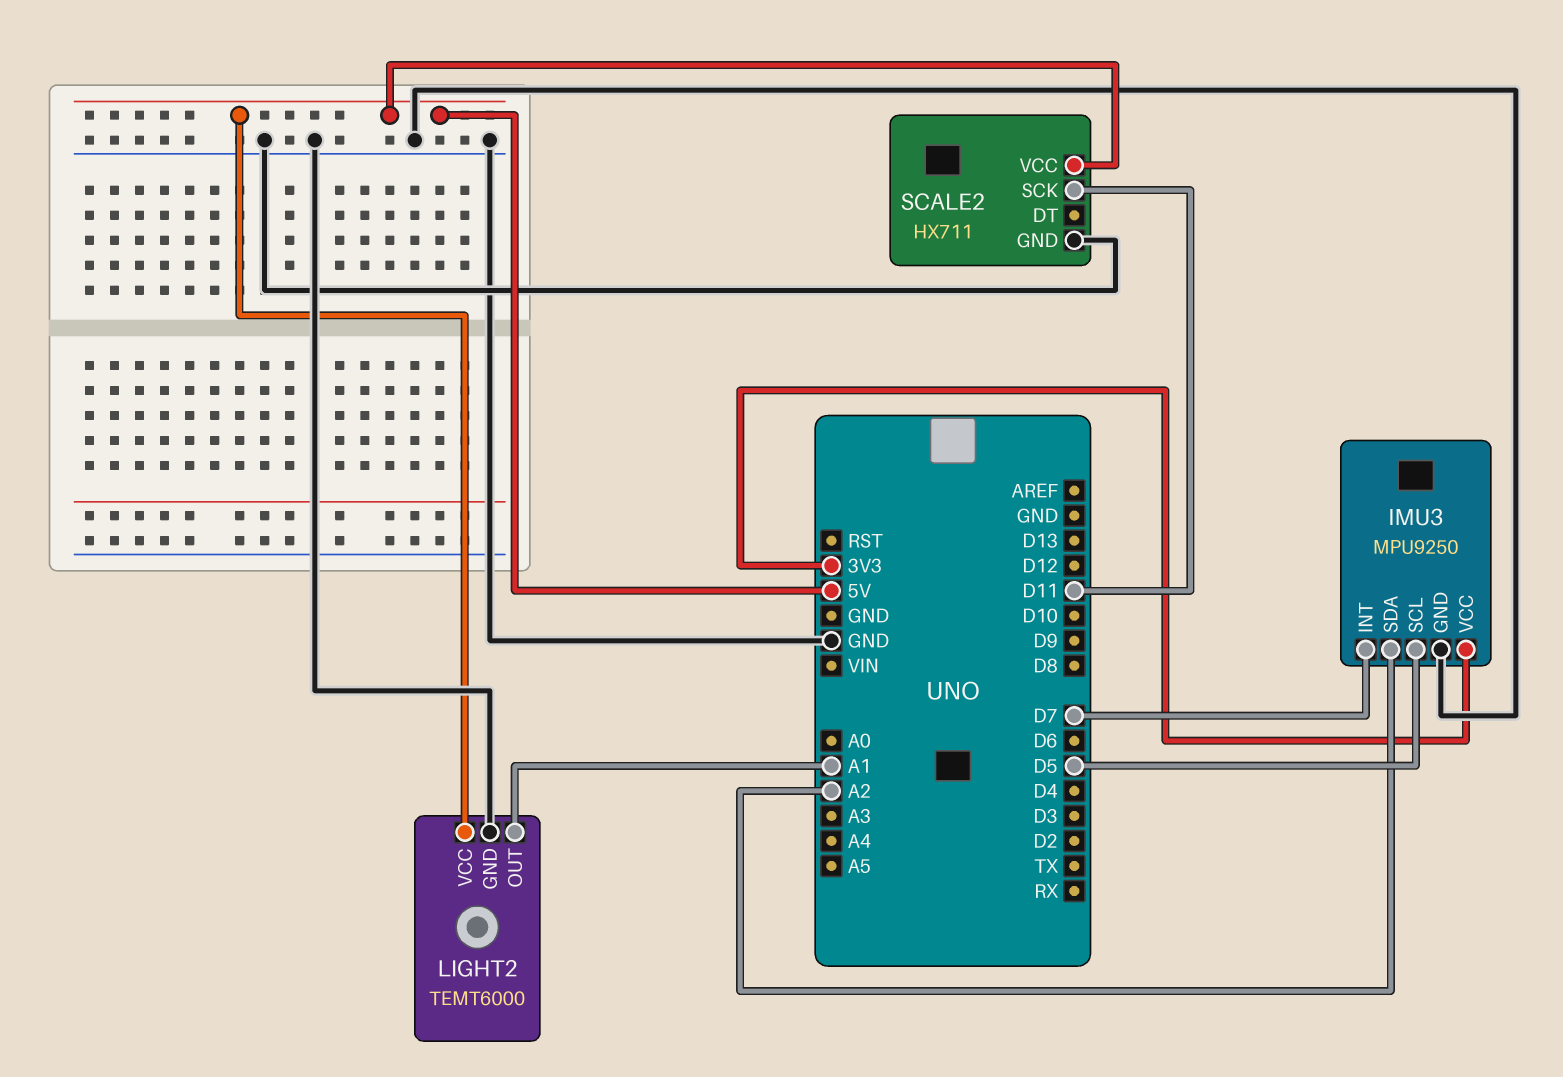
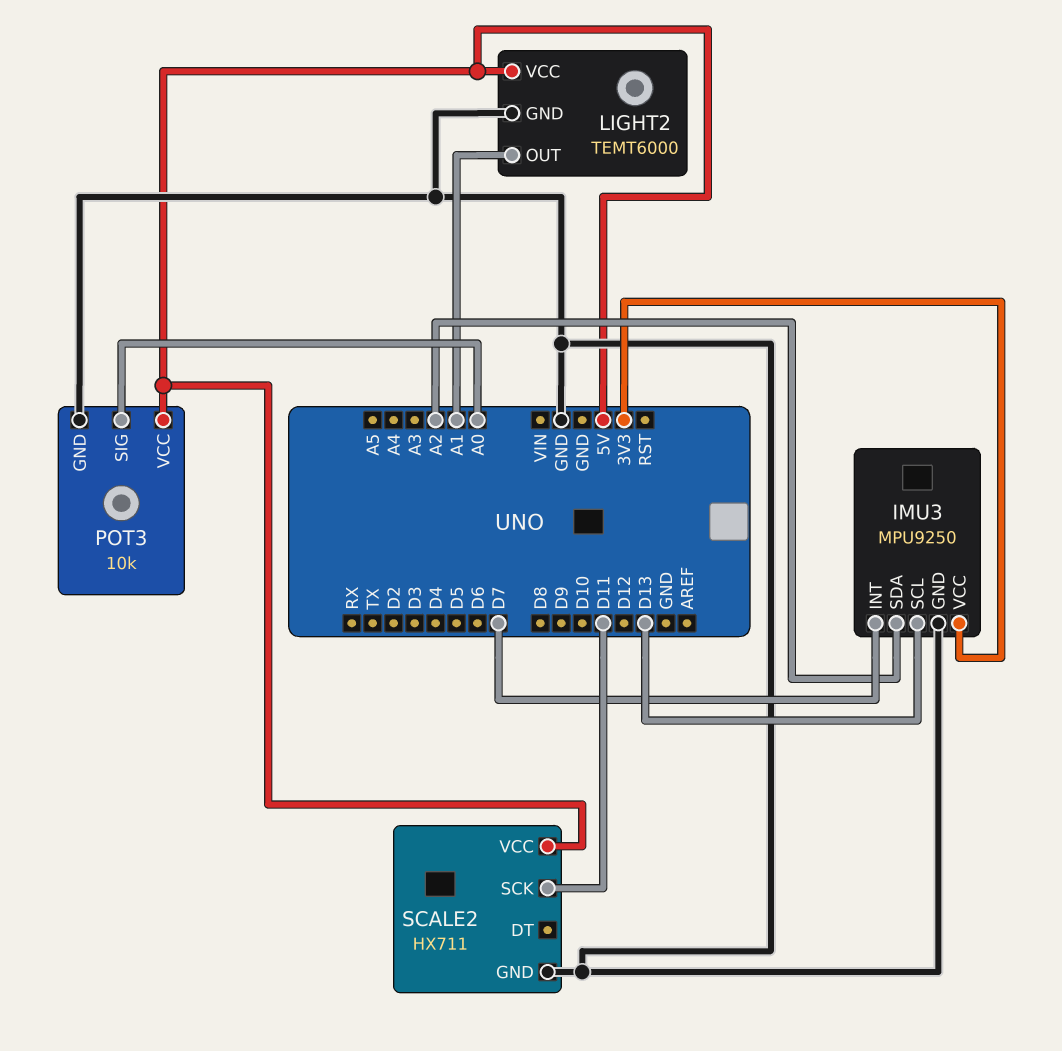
IMU3 pin SCL: D5 -> D13
POT3: none -> 10k
POT3 pin GND: none -> GND
POT3 pin SIG: none -> A0
POT3 pin VCC: none -> 5V

